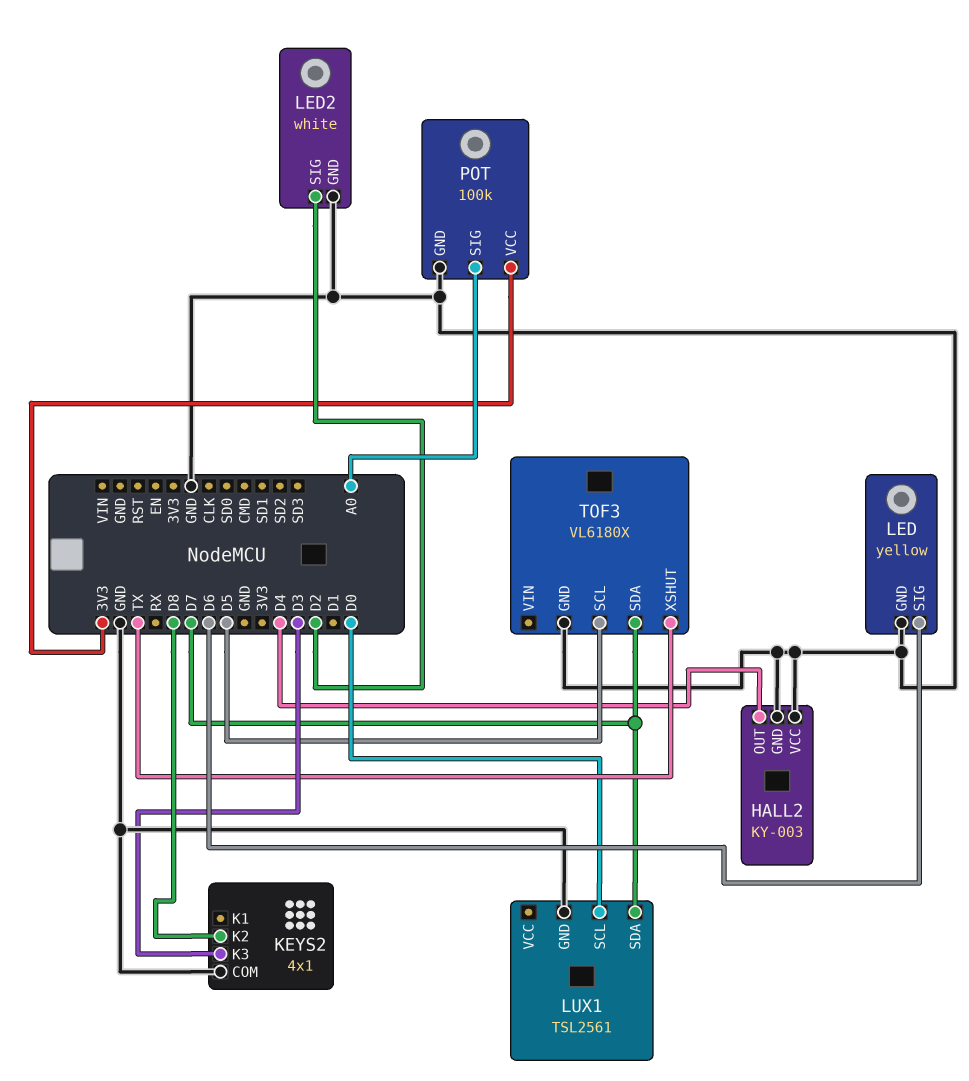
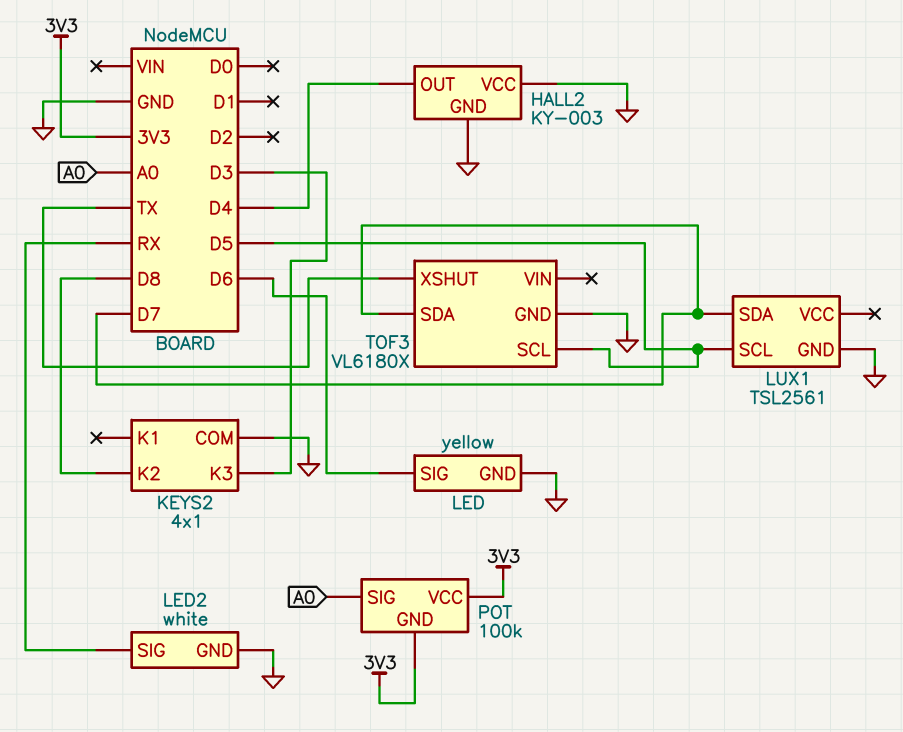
LED2 pin SIG: D2 -> RX
LUX1 pin SCL: D0 -> D5
POT pin GND: GND -> 3V3

